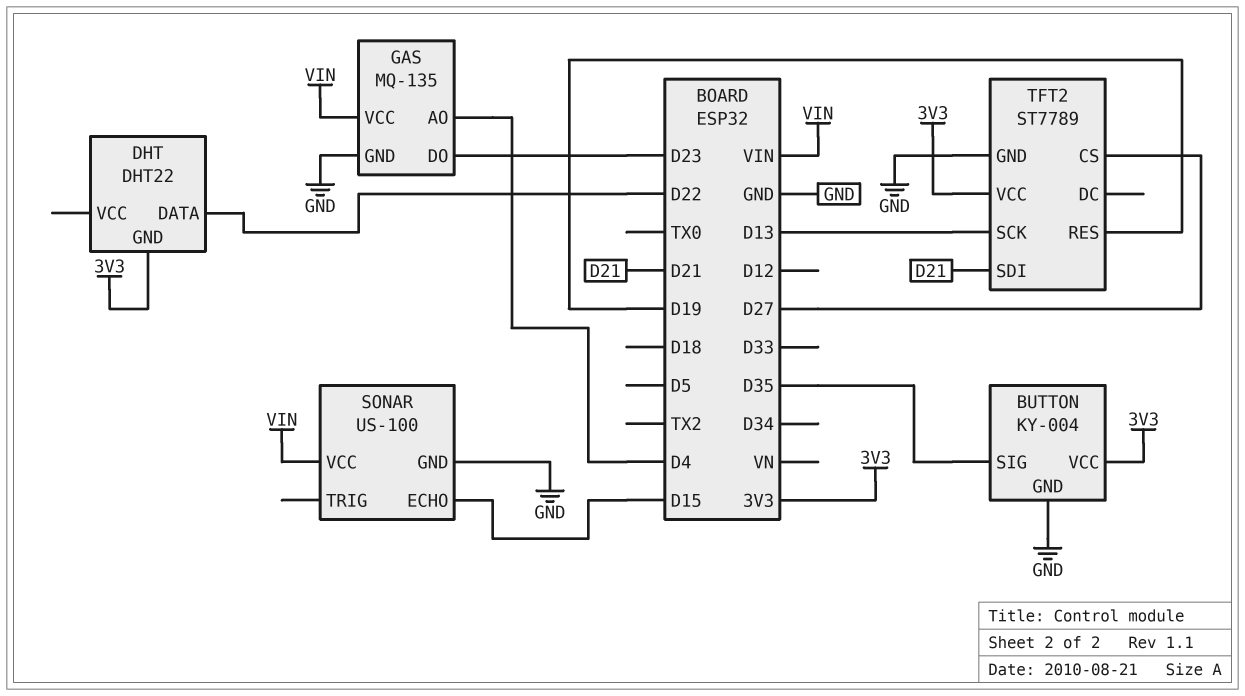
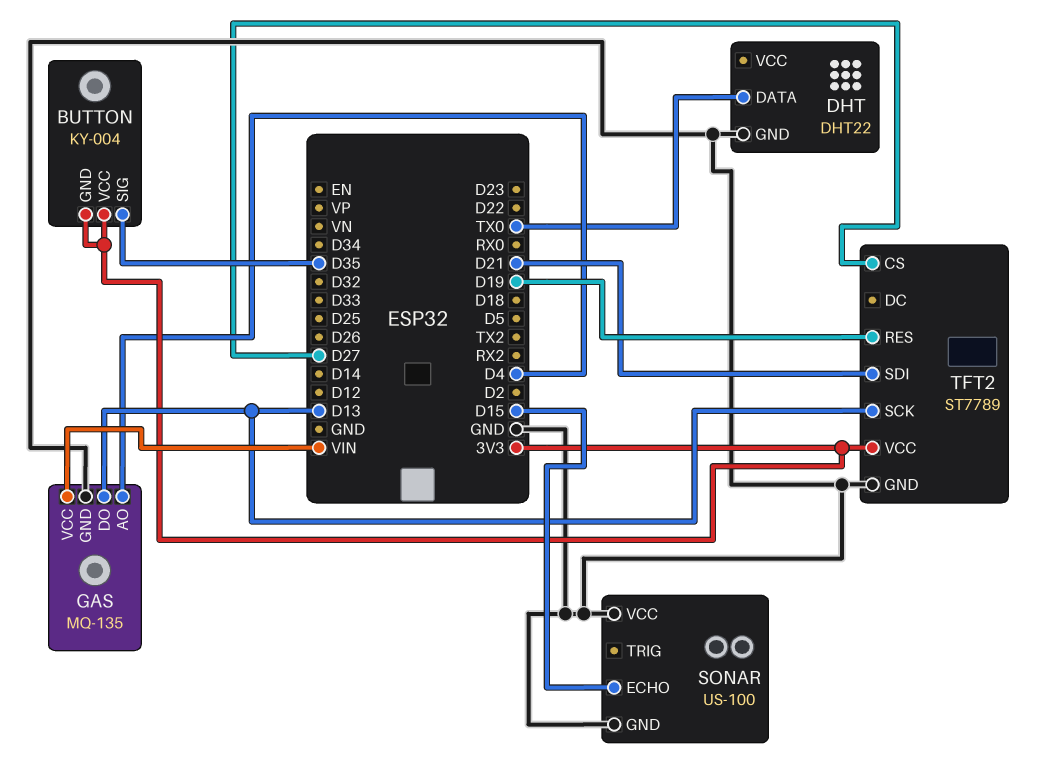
BUTTON pin GND: GND -> 3V3
DHT pin DATA: D22 -> TX0
DHT pin GND: 3V3 -> GND
GAS pin DO: D23 -> D13
SONAR pin VCC: VIN -> GND

